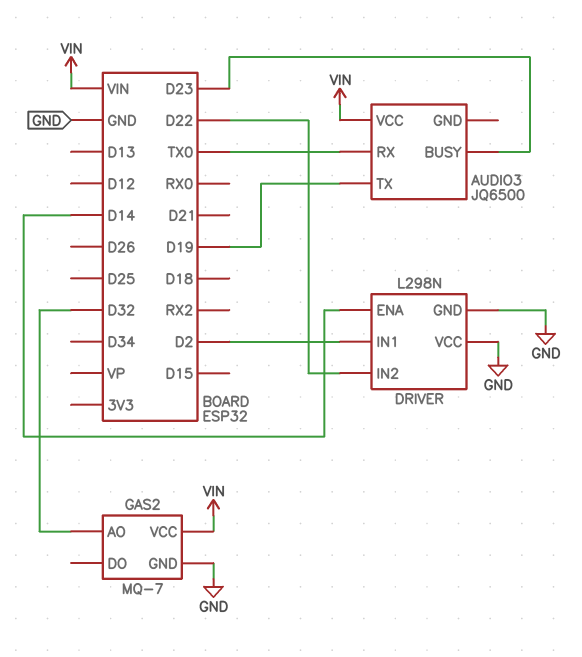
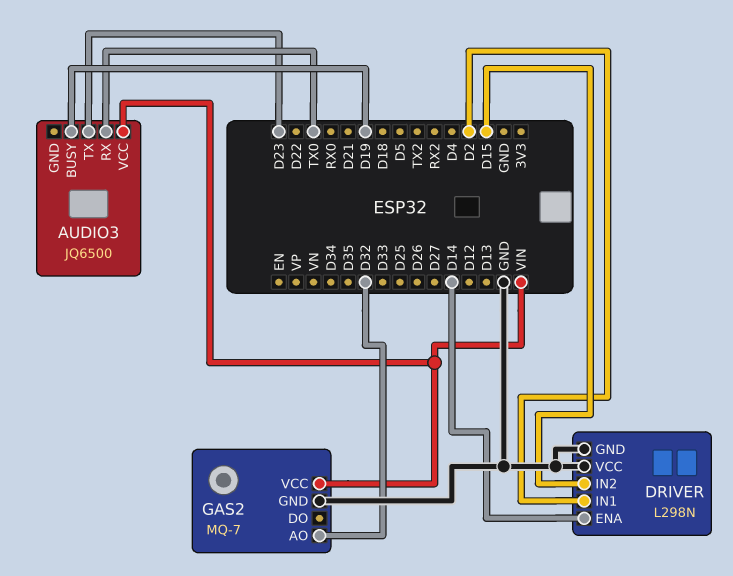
AUDIO3 pin BUSY: D23 -> D19
AUDIO3 pin TX: D19 -> D23
DRIVER pin IN2: D22 -> D15

